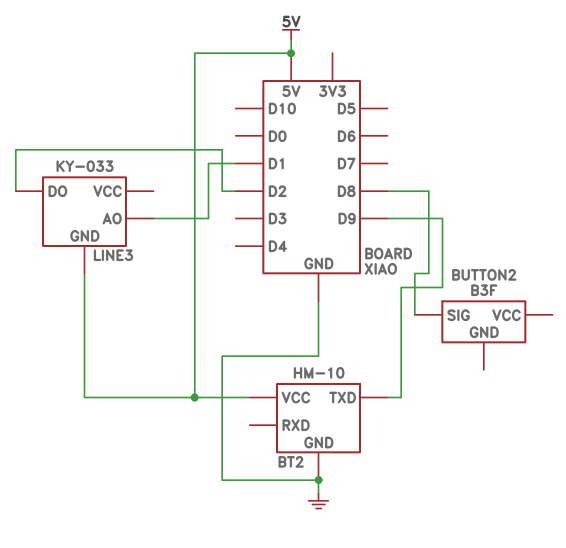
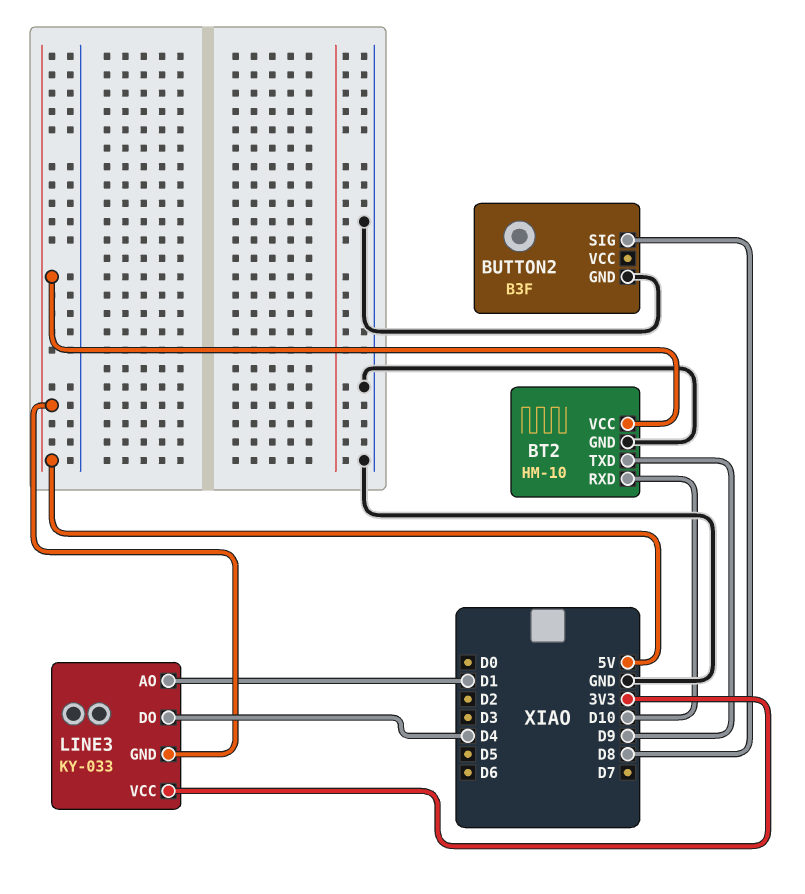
BT2 pin RXD: none -> D10
BUTTON2 pin GND: none -> GND
LINE3 pin DO: D2 -> D4
LINE3 pin VCC: none -> 3V3

